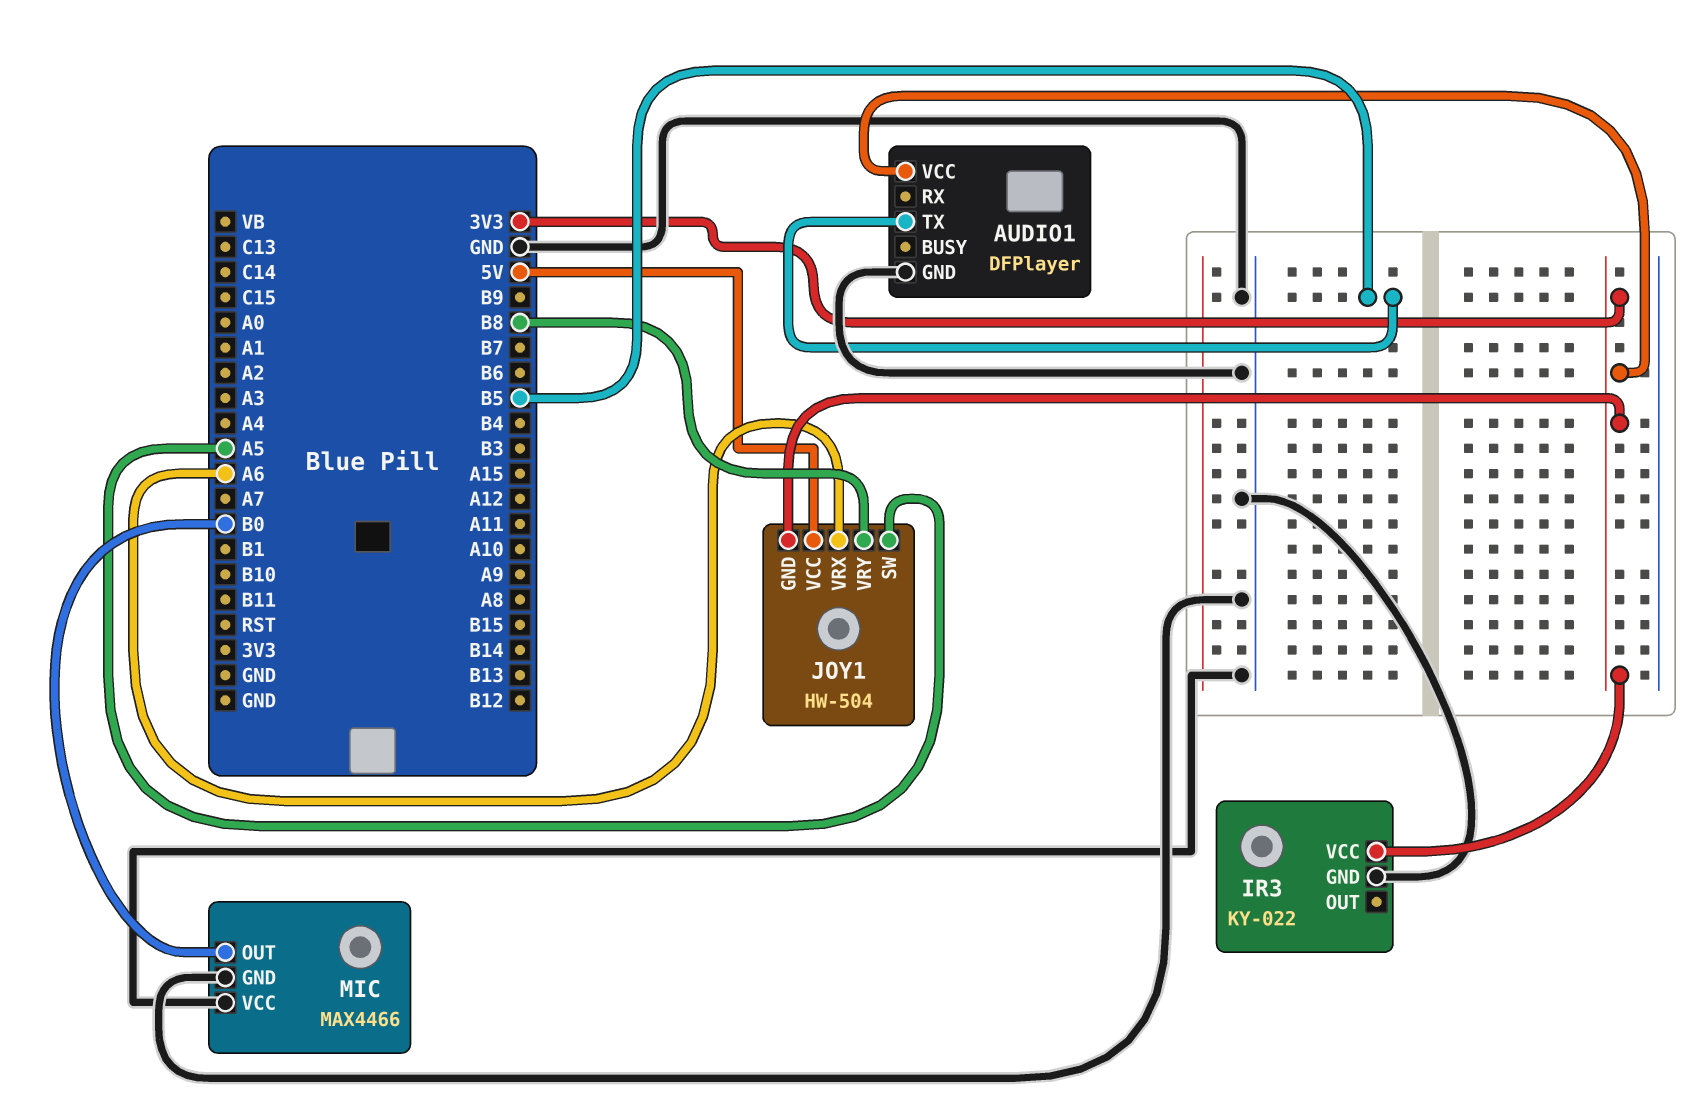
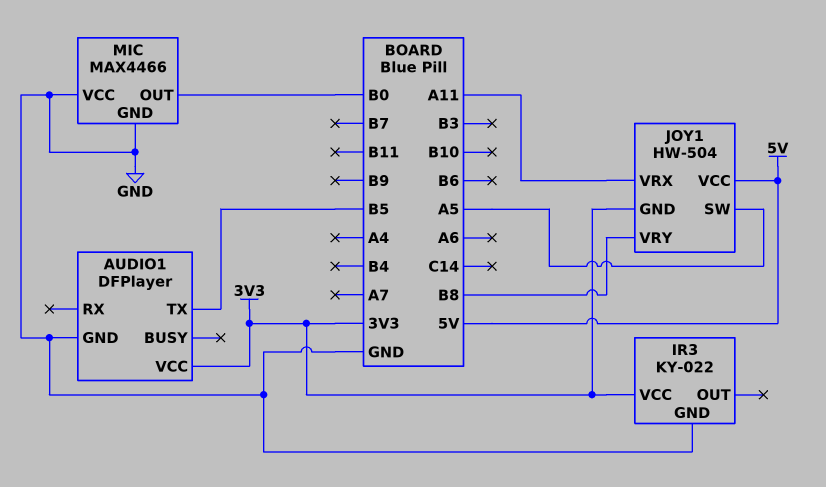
JOY1 pin VRX: A6 -> A11

